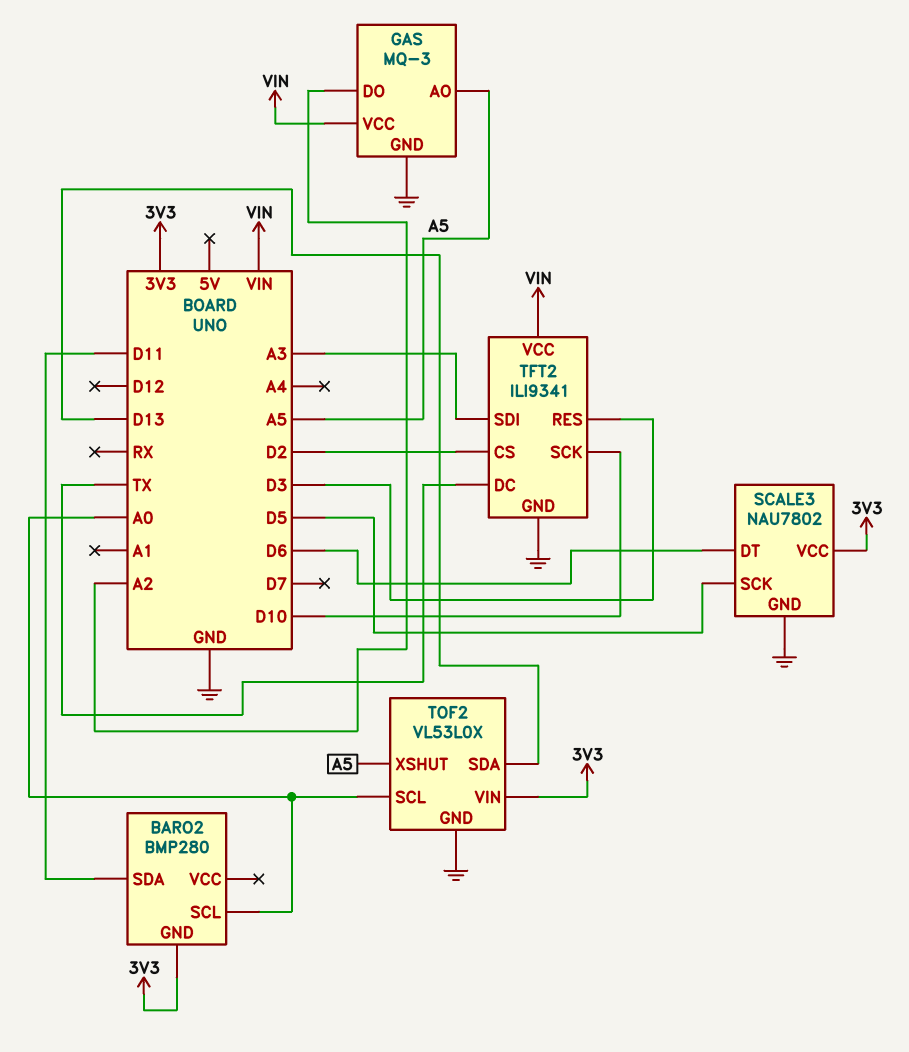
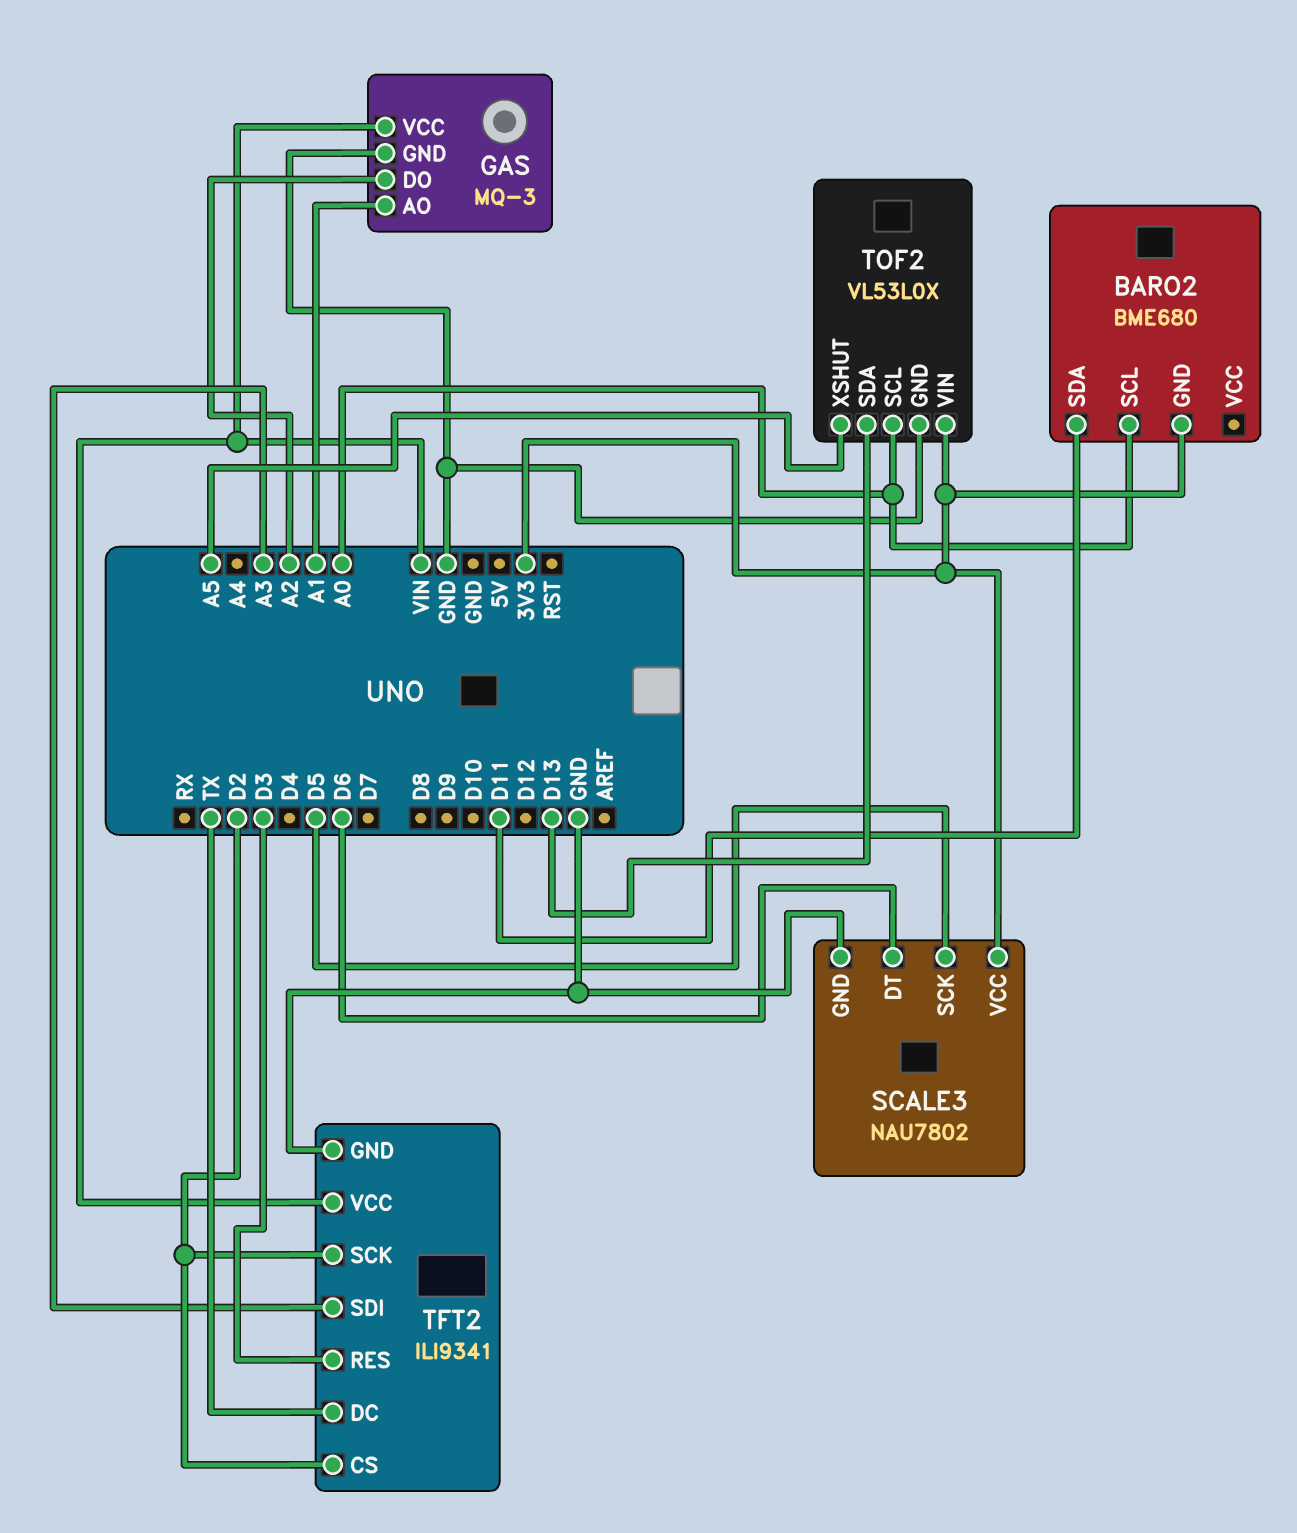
BARO2: BMP280 -> BME680
GAS pin AO: A5 -> A1
TFT2 pin SCK: D10 -> D2

